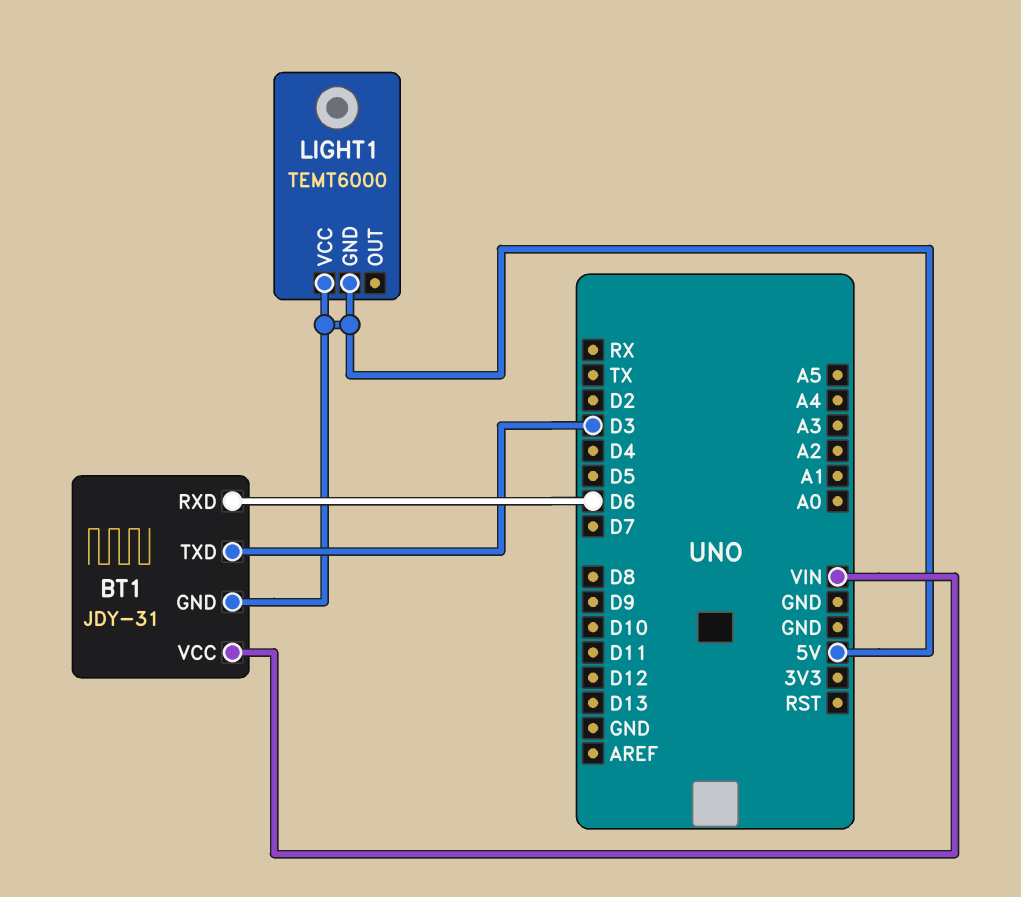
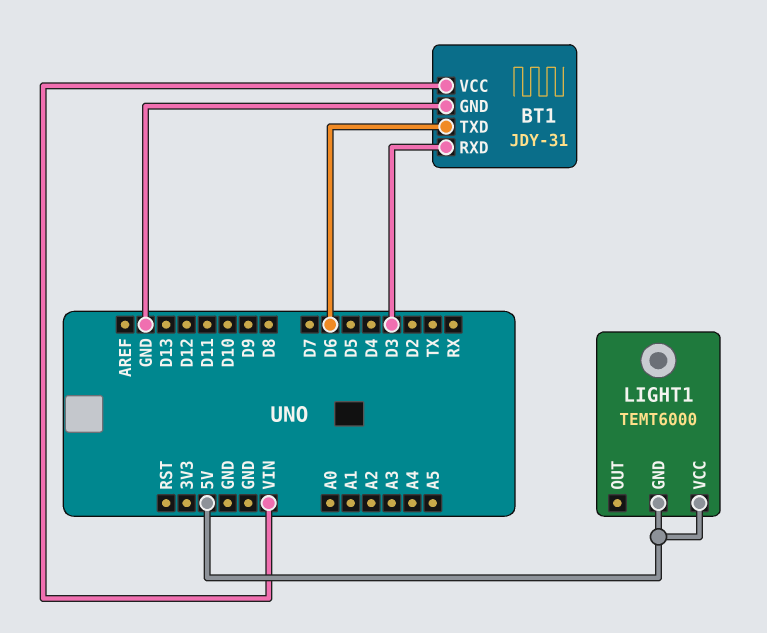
BT1 pin GND: 5V -> GND
BT1 pin RXD: D6 -> D3
BT1 pin TXD: D3 -> D6

